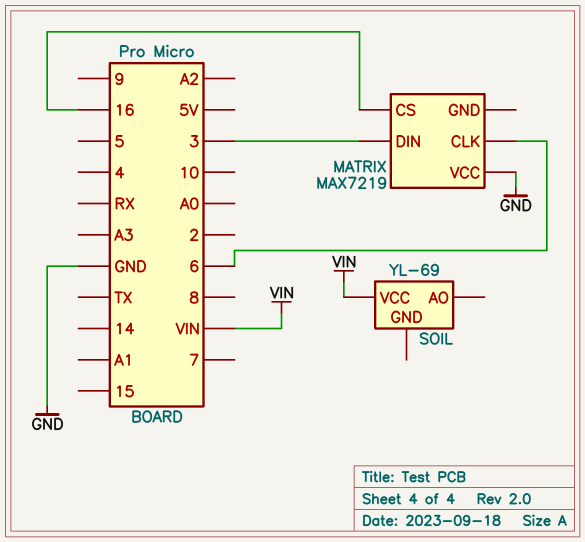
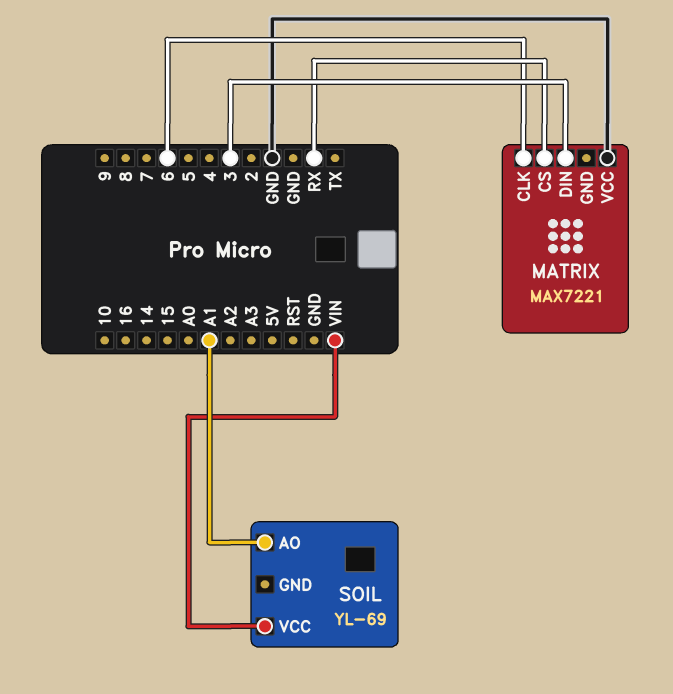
MATRIX: MAX7219 -> MAX7221
MATRIX pin CS: 16 -> RX
SOIL pin AO: none -> A1

